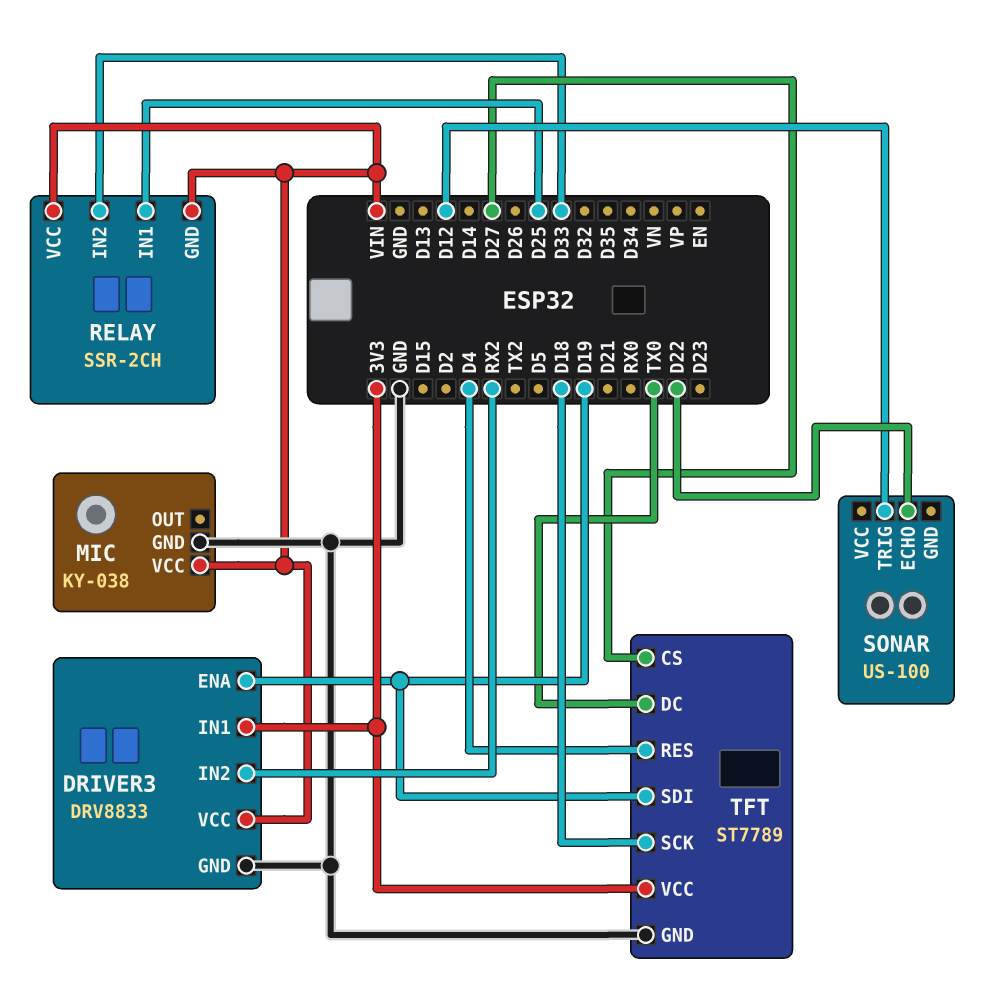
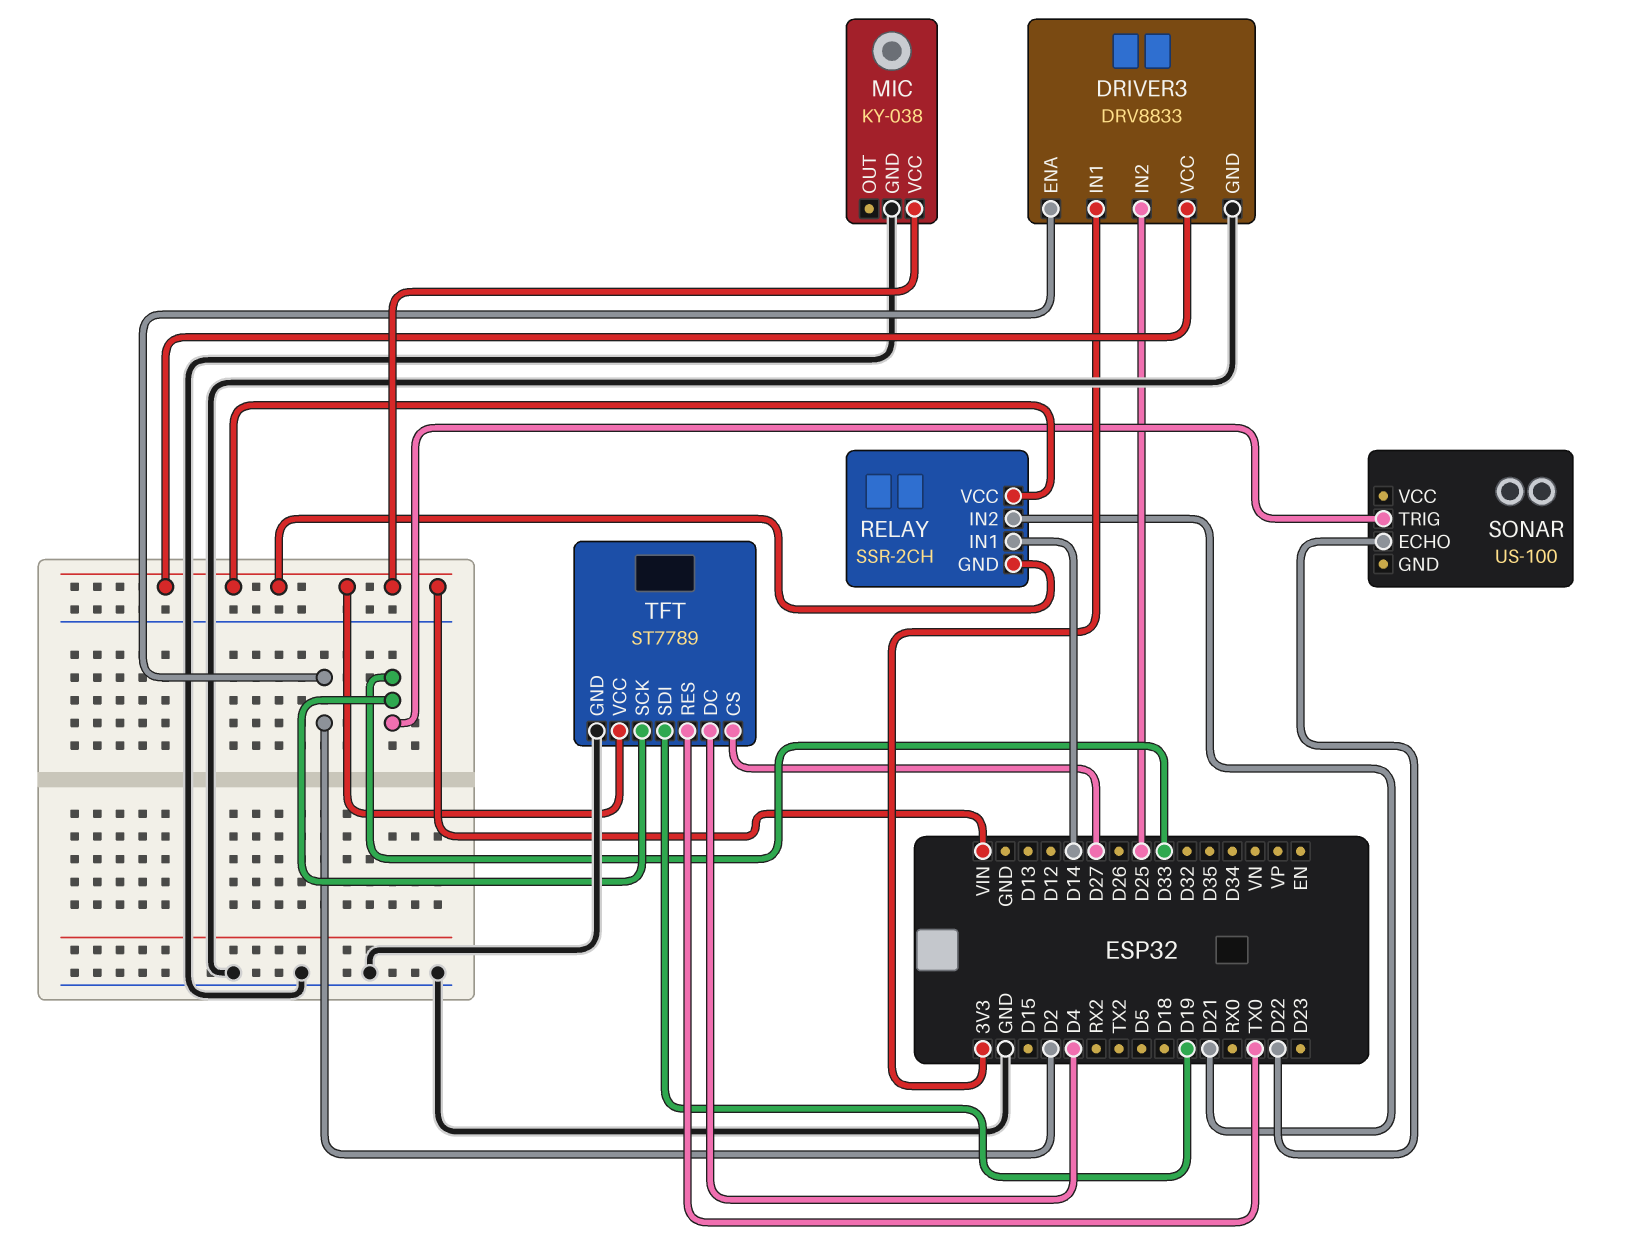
DRIVER3 pin ENA: D19 -> D2
DRIVER3 pin IN2: RX2 -> D25
RELAY pin IN1: D25 -> D14
RELAY pin IN2: D33 -> D21
SONAR pin TRIG: D12 -> D33
TFT pin DC: TX0 -> D4
TFT pin RES: D4 -> TX0
TFT pin SCK: D18 -> D33
TFT pin VCC: 3V3 -> VIN

